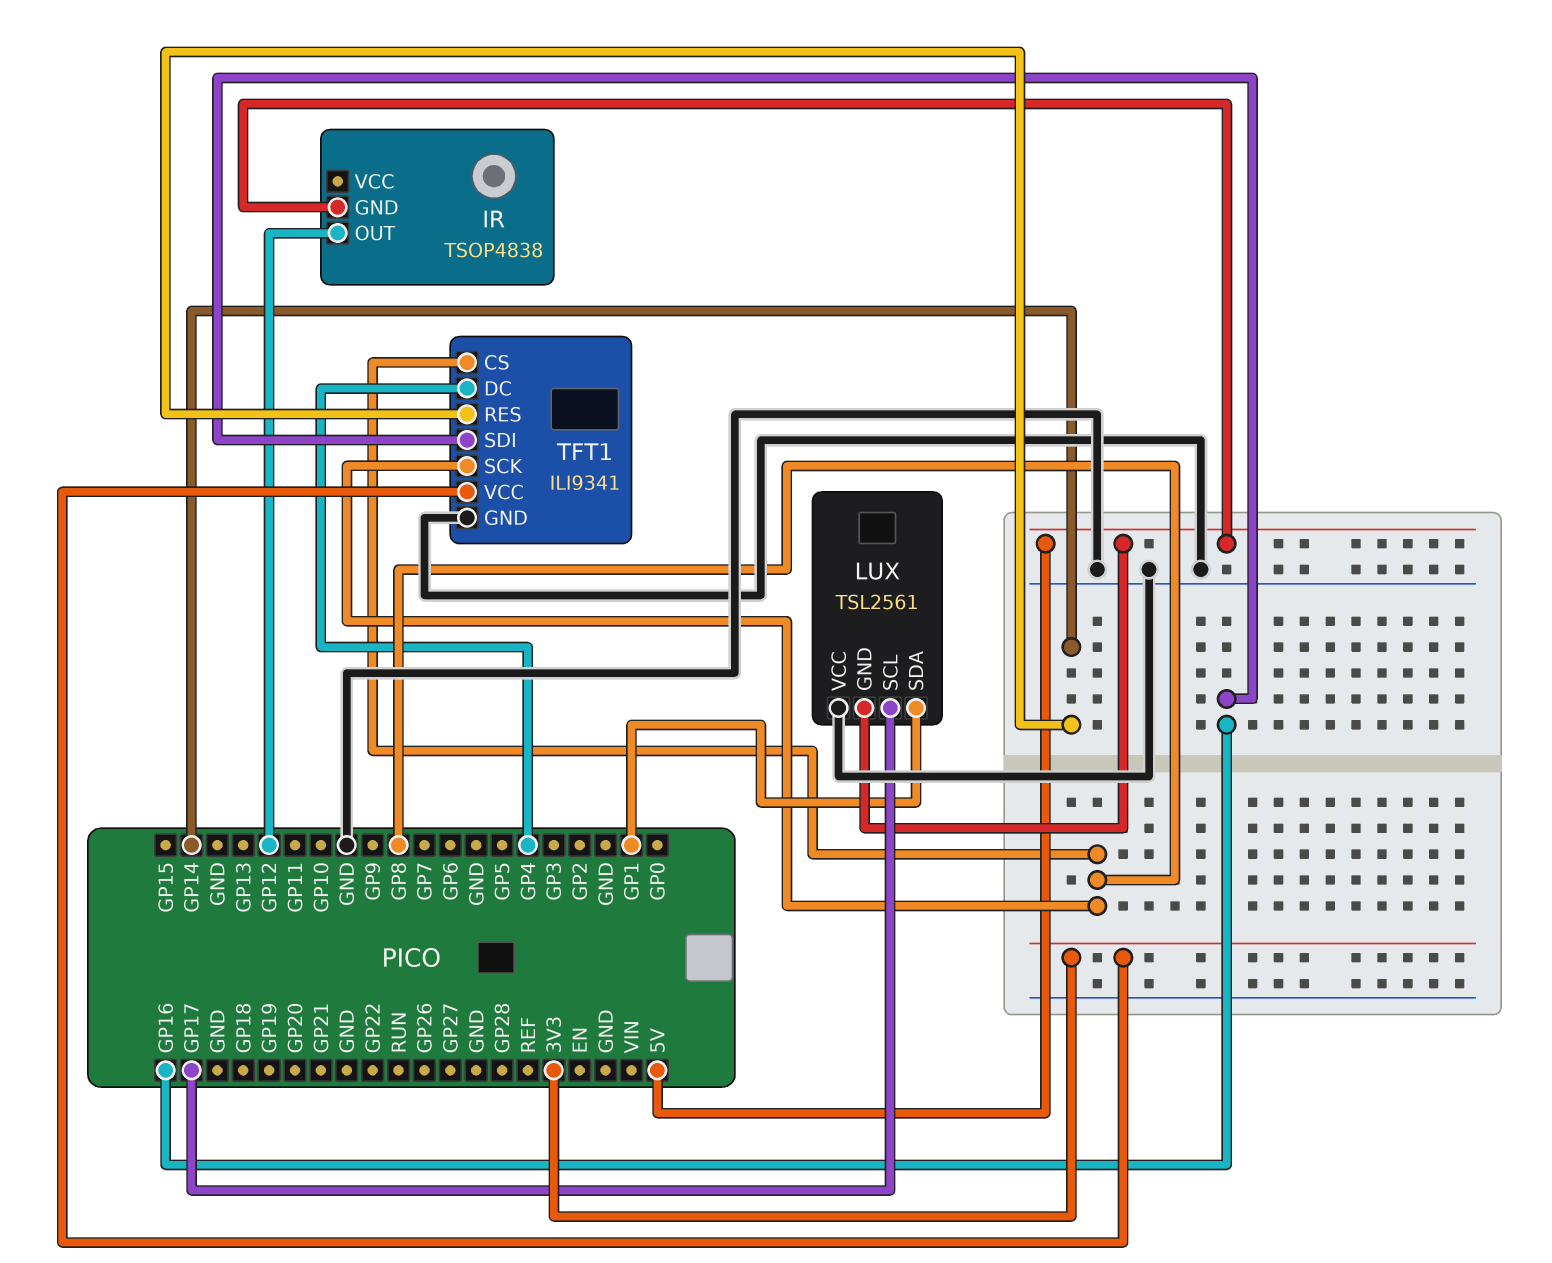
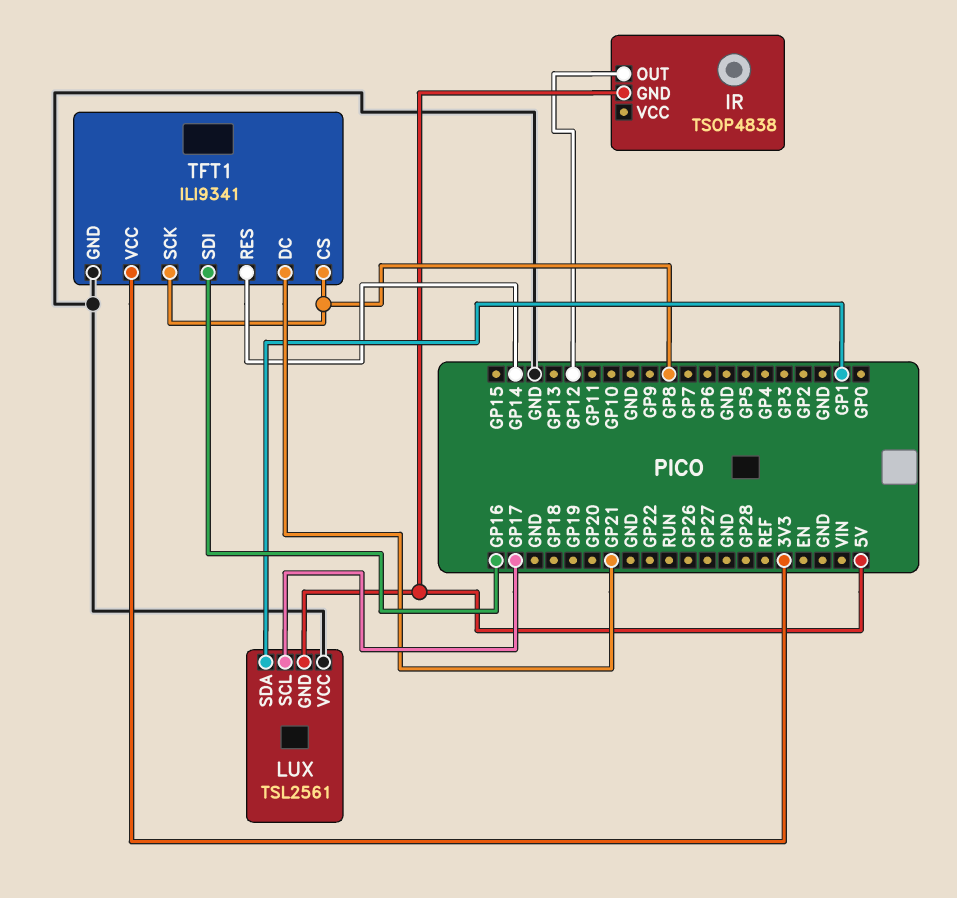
TFT1 pin DC: GP4 -> GP21

